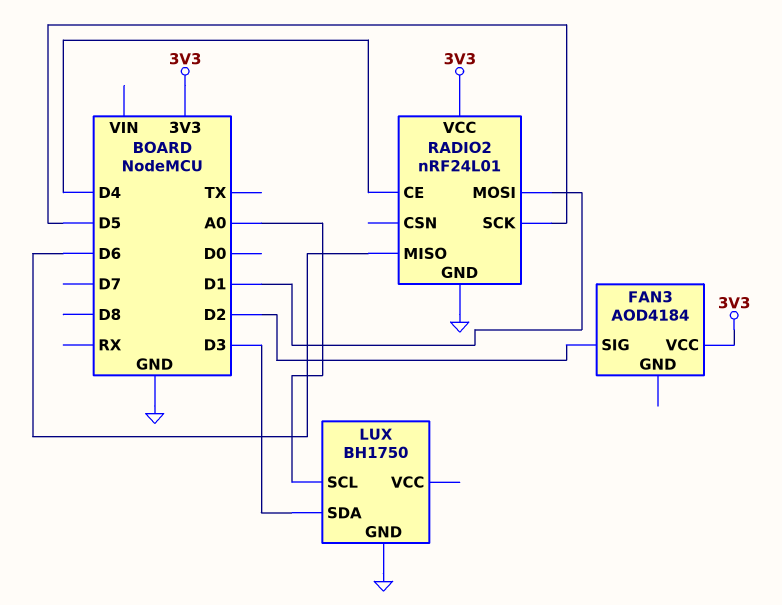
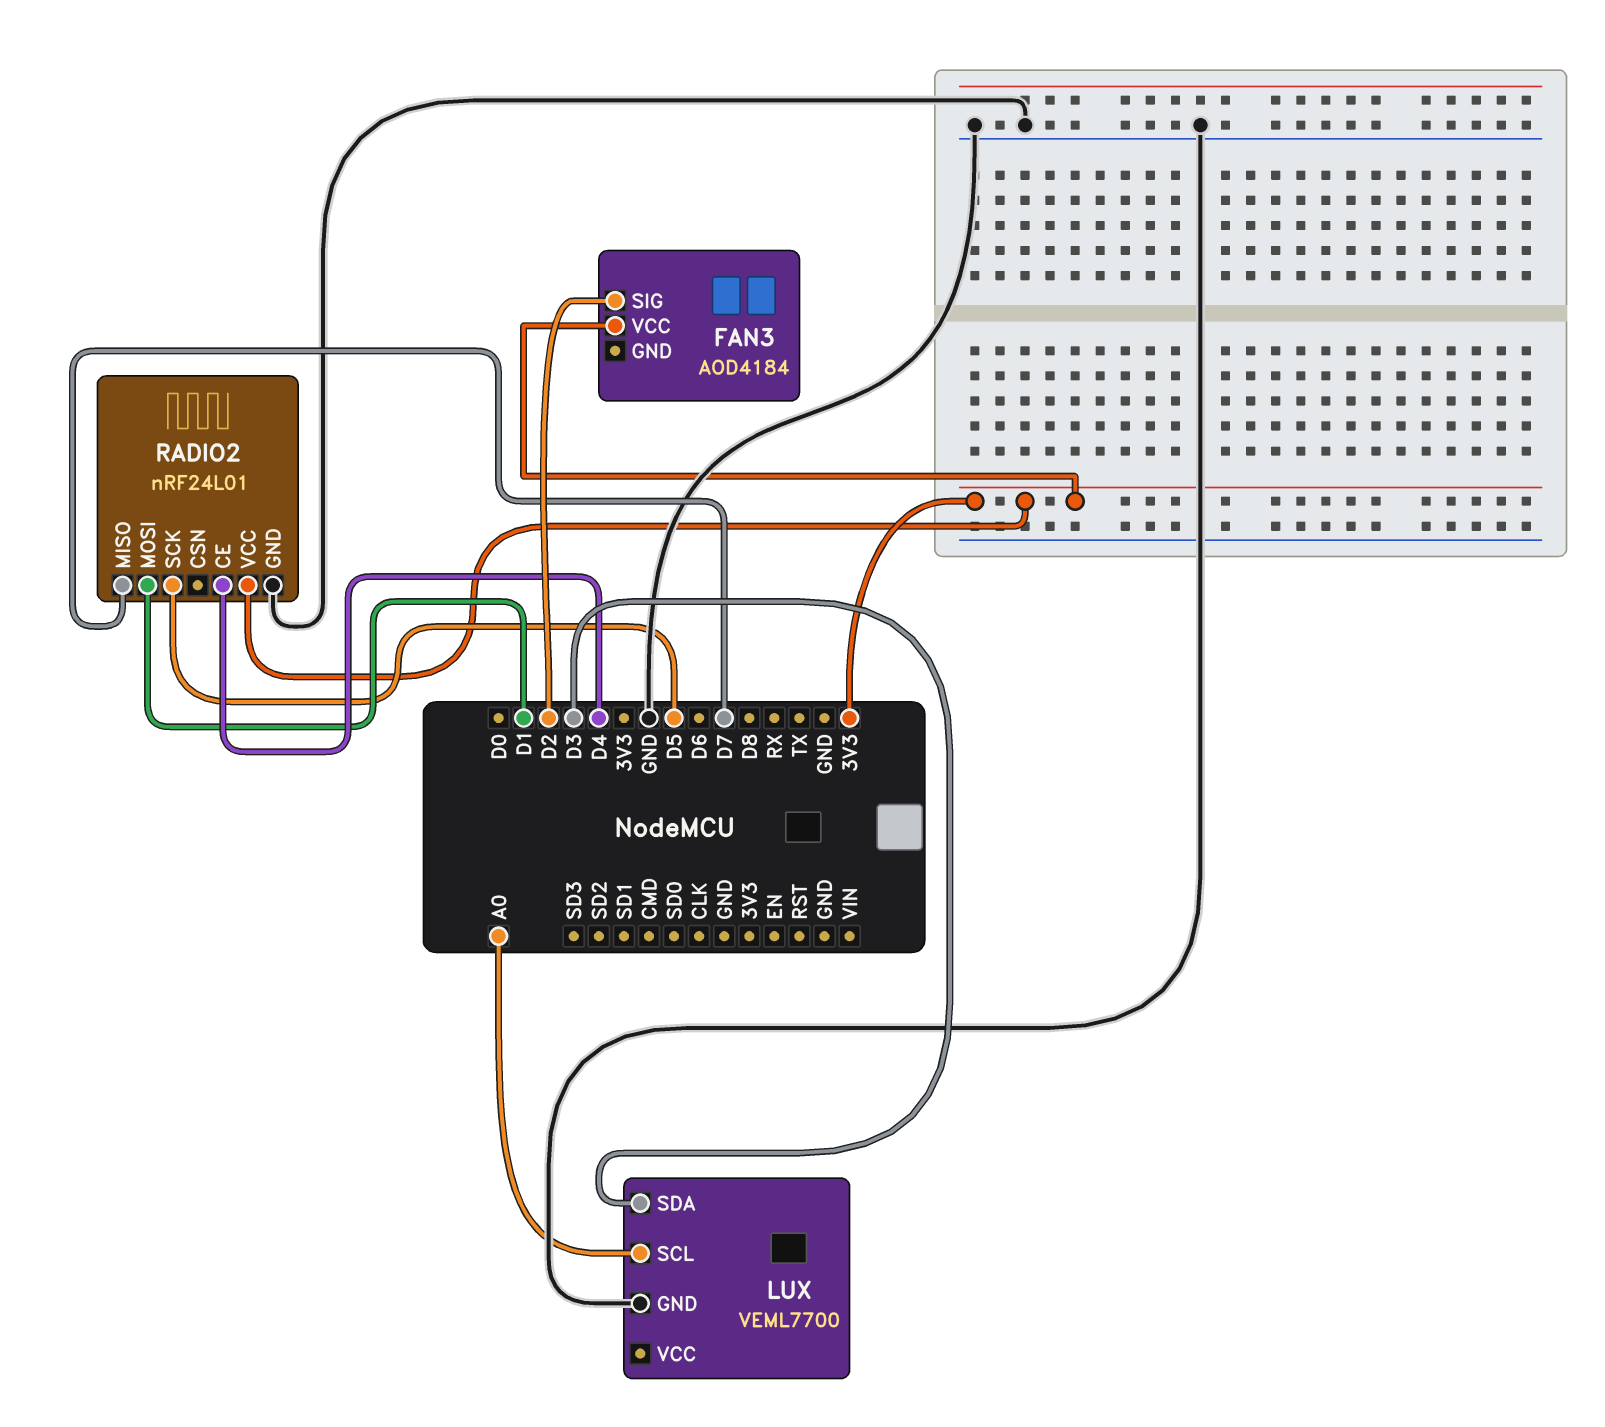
LUX: BH1750 -> VEML7700
RADIO2 pin MISO: D6 -> D7

